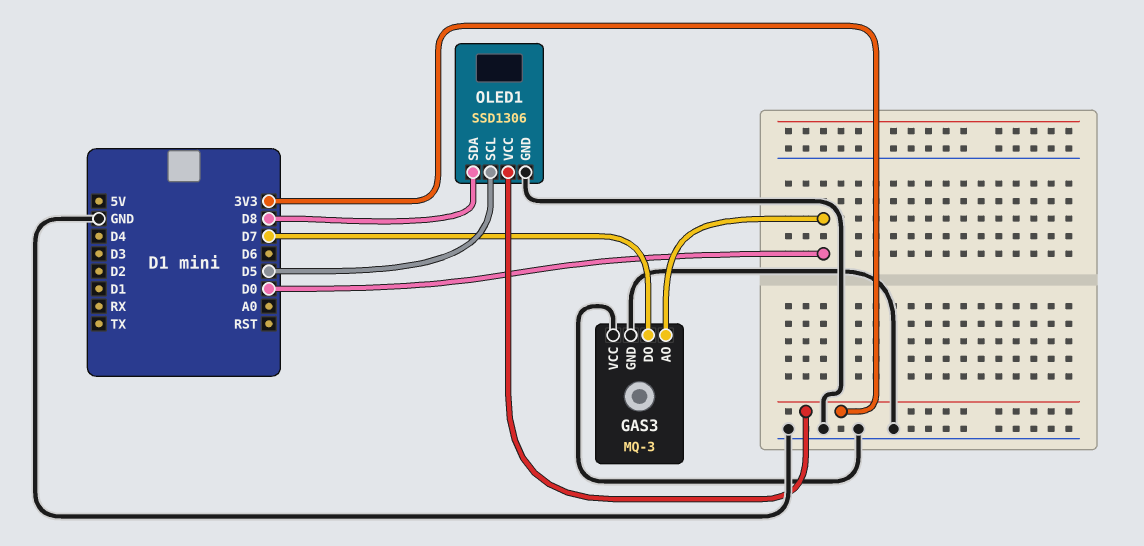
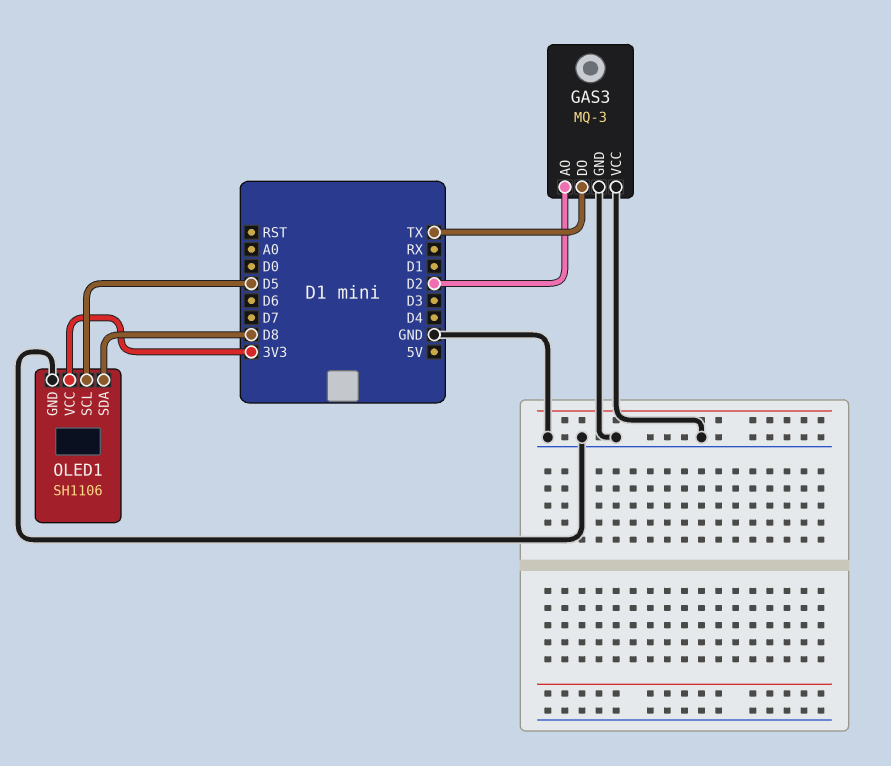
GAS3 pin AO: D0 -> D2
GAS3 pin DO: D7 -> TX
OLED1: SSD1306 -> SH1106

